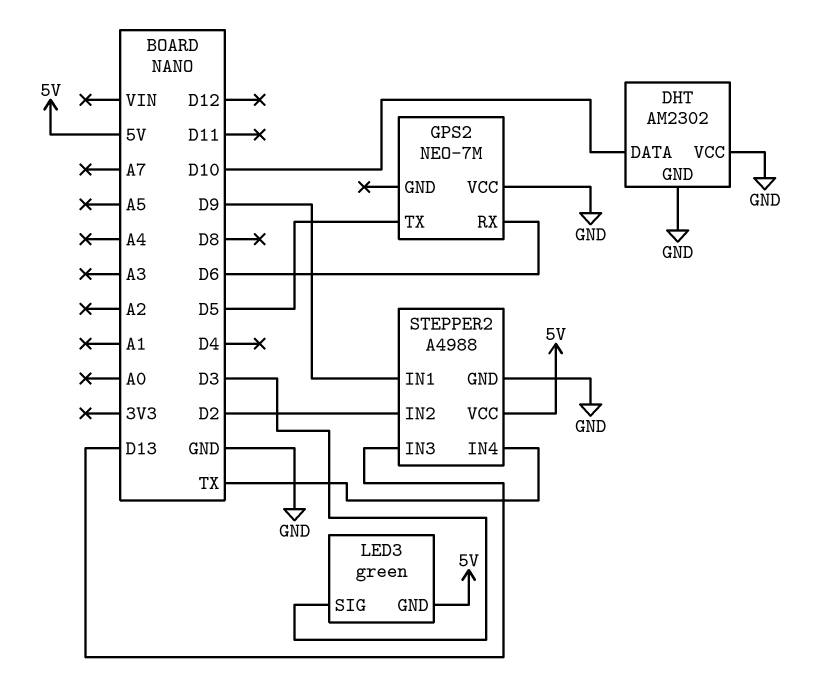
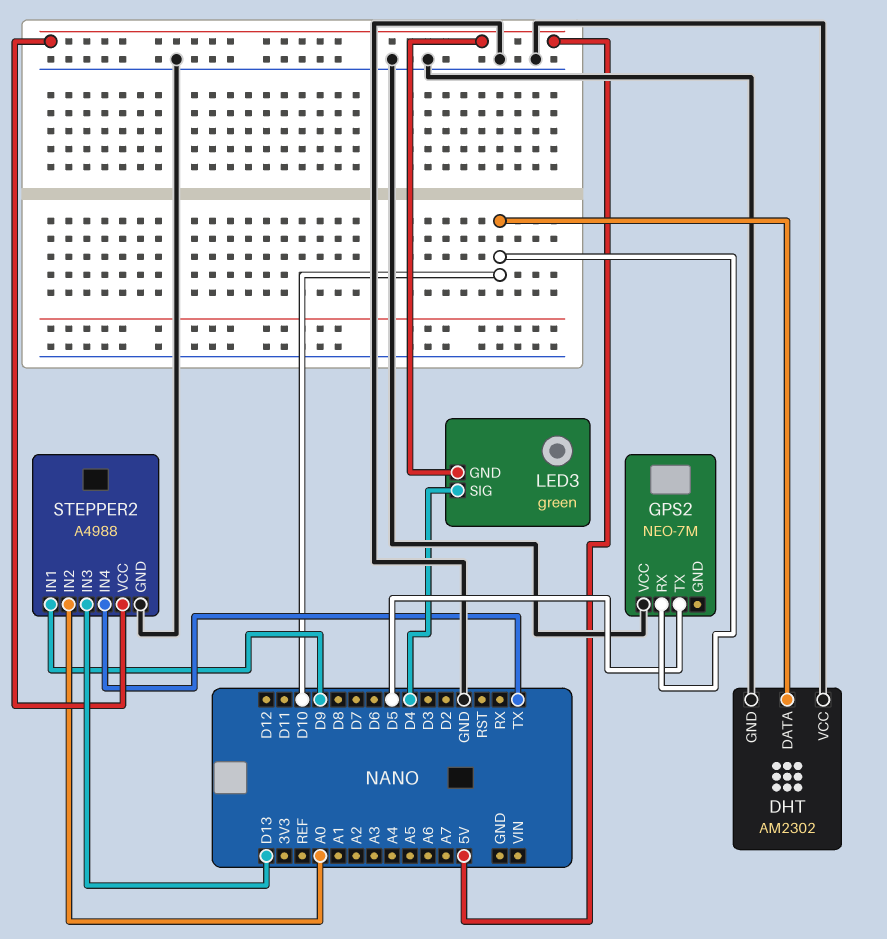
GPS2 pin RX: D6 -> D10
LED3 pin SIG: D3 -> D4
STEPPER2 pin IN2: D2 -> A0

